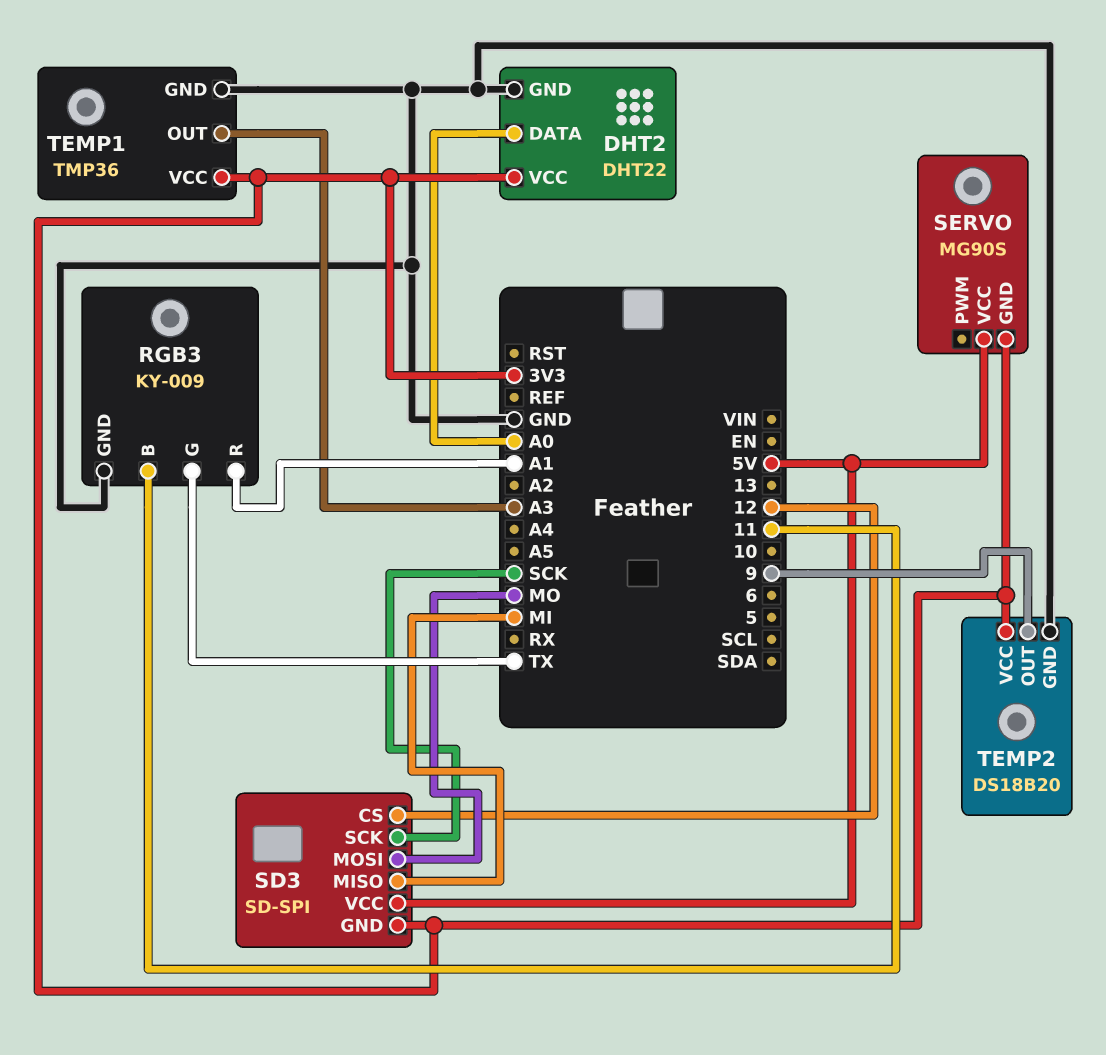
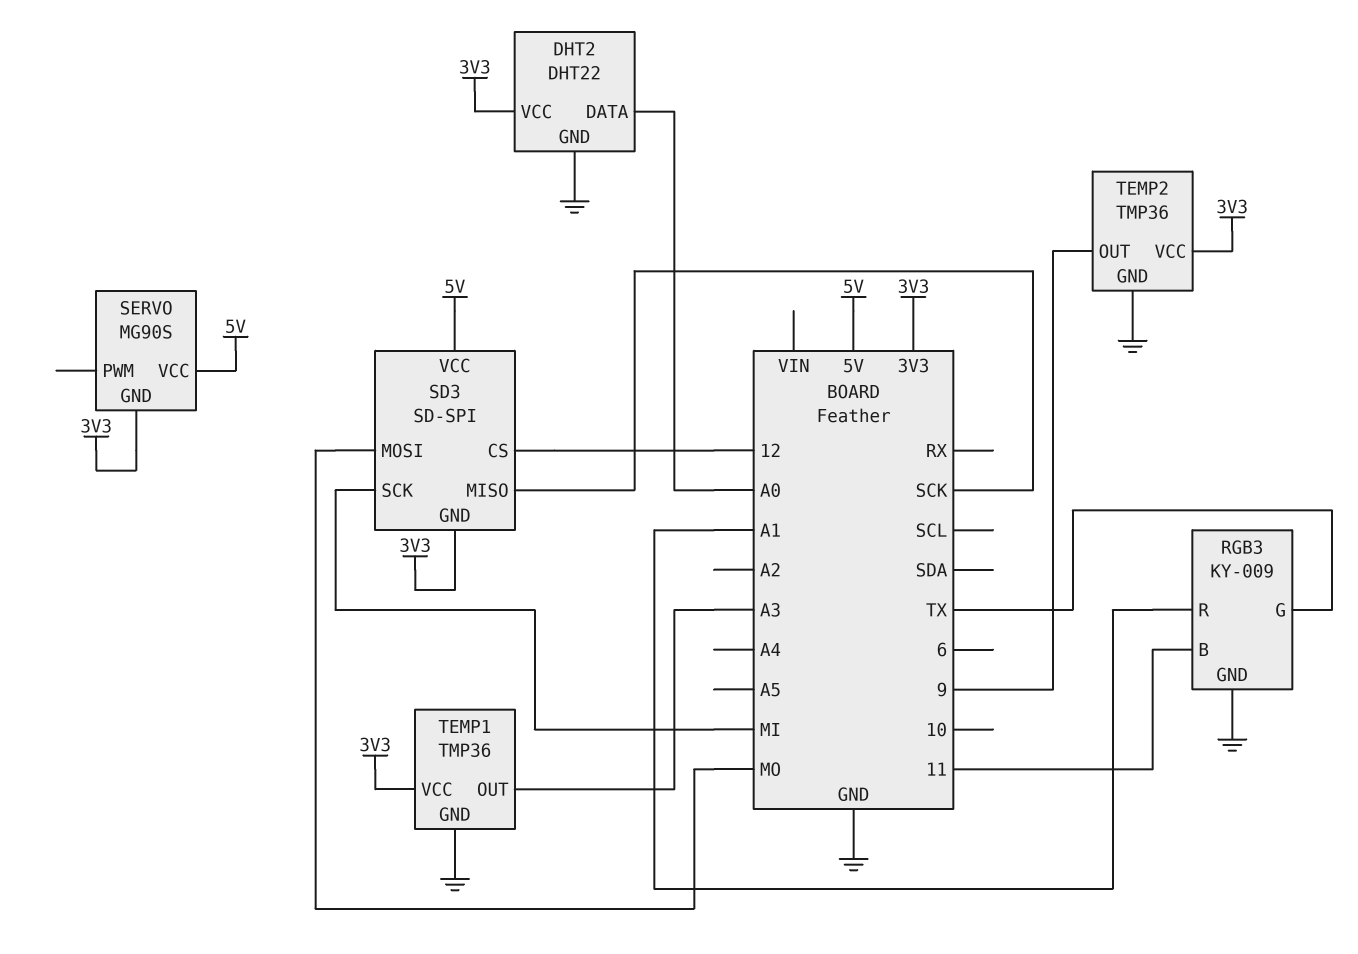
SD3 pin MISO: MI -> SCK
SD3 pin SCK: SCK -> MI
TEMP2: DS18B20 -> TMP36

